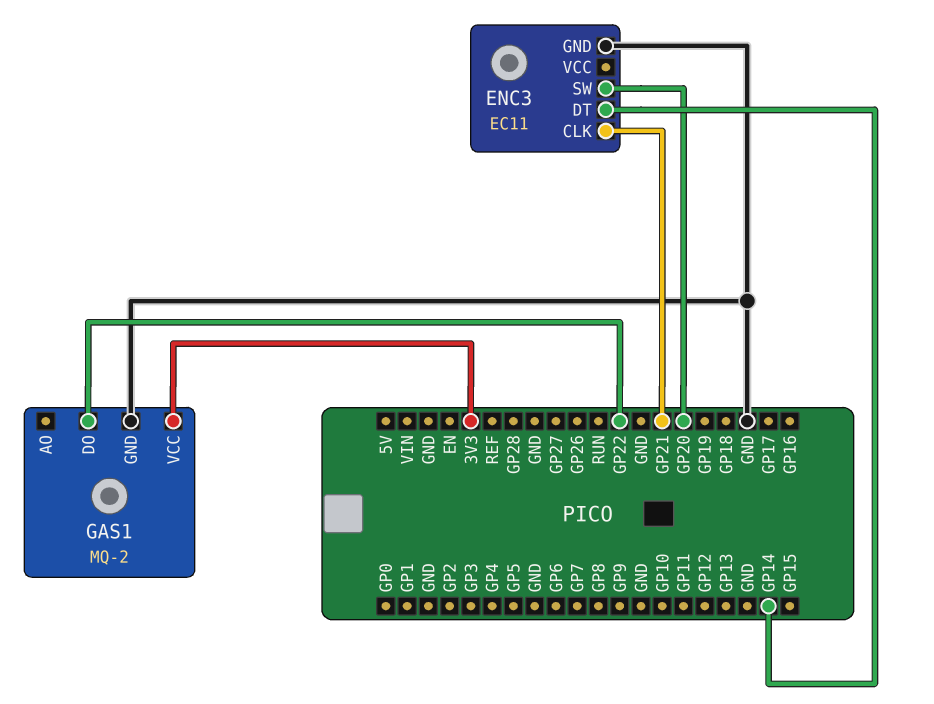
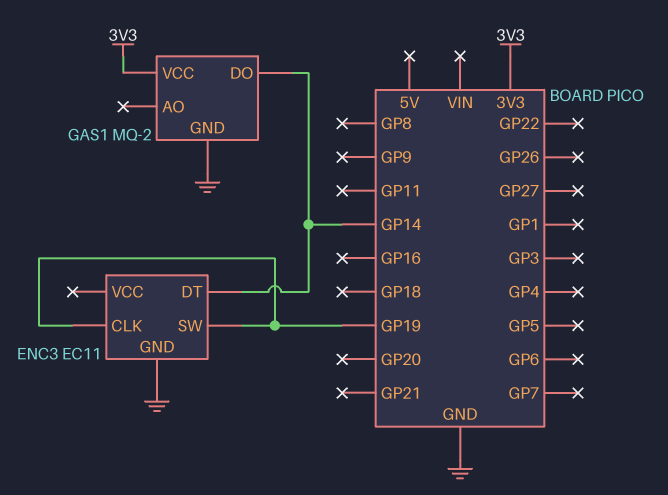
ENC3 pin CLK: GP21 -> GP19
ENC3 pin SW: GP20 -> GP19
GAS1 pin DO: GP22 -> GP14

